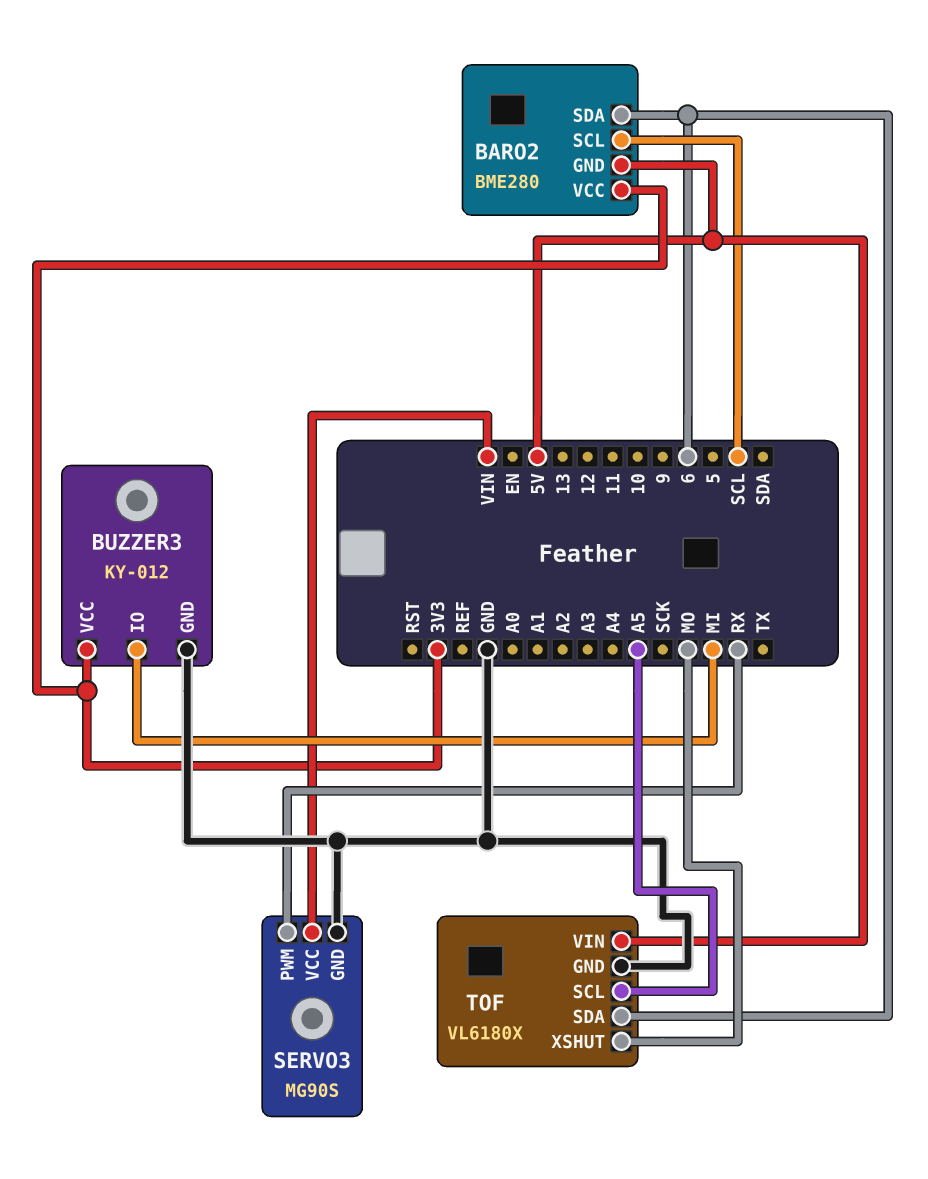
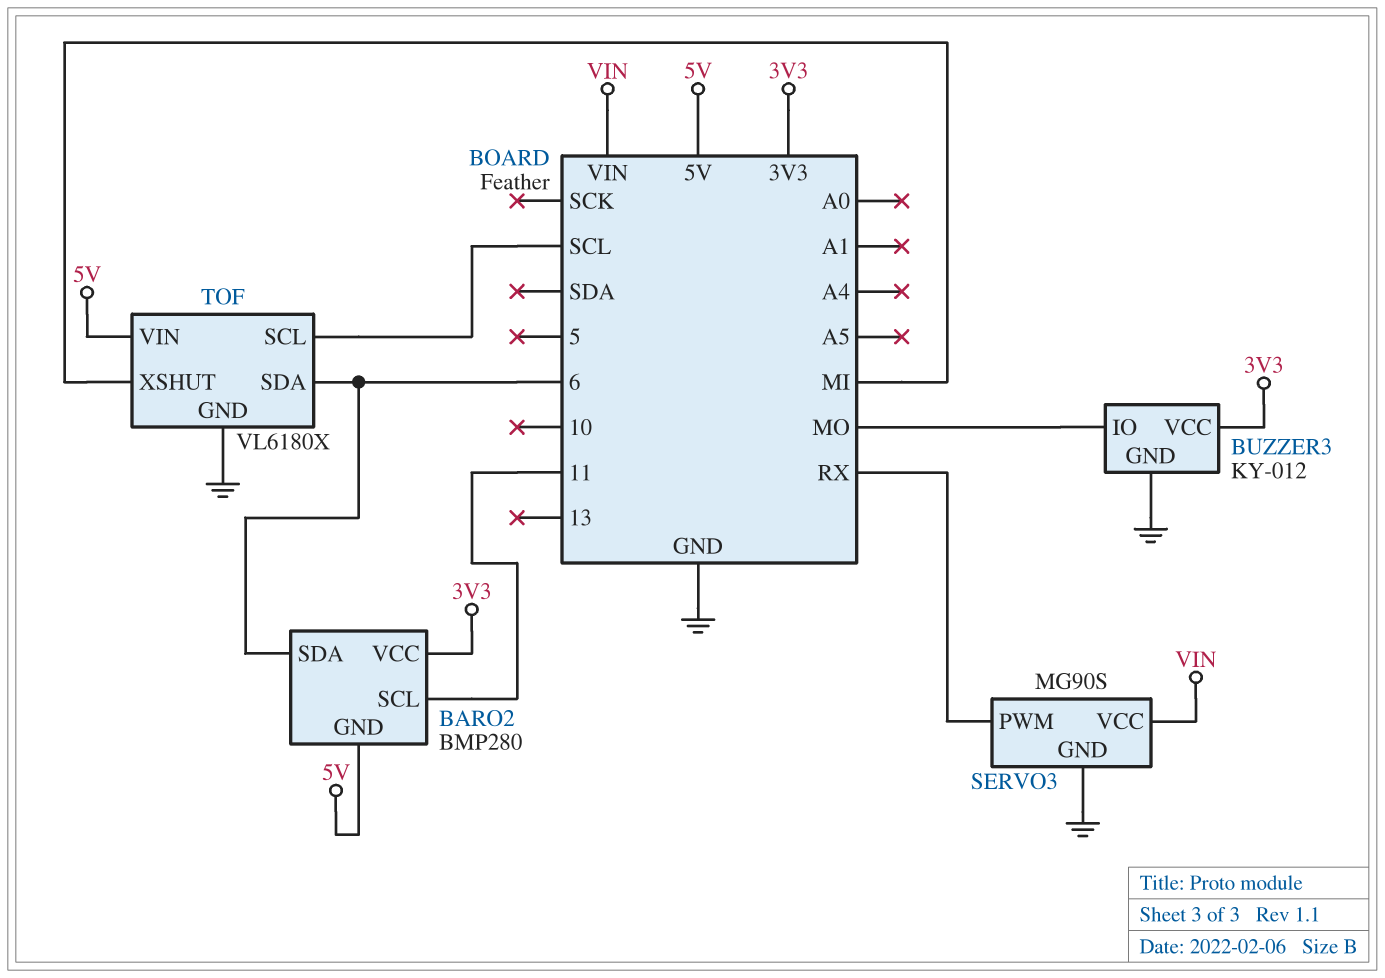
BARO2: BME280 -> BMP280
BARO2 pin SCL: SCL -> 11
BUZZER3 pin IO: MI -> MO
TOF pin SCL: A5 -> SCL
TOF pin XSHUT: MO -> MI

